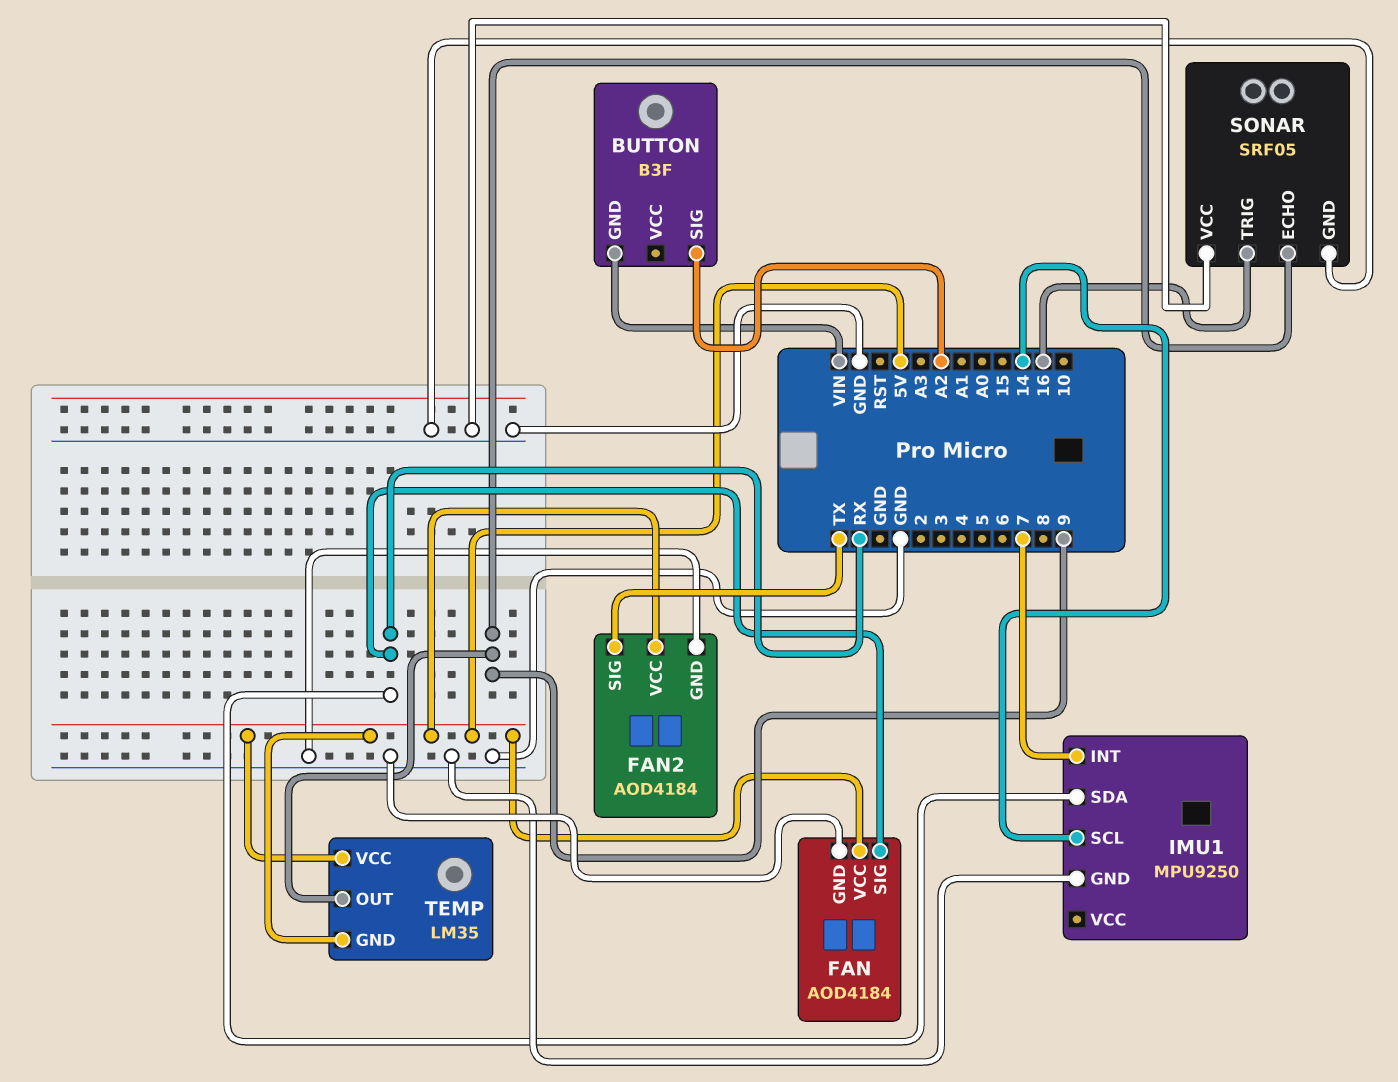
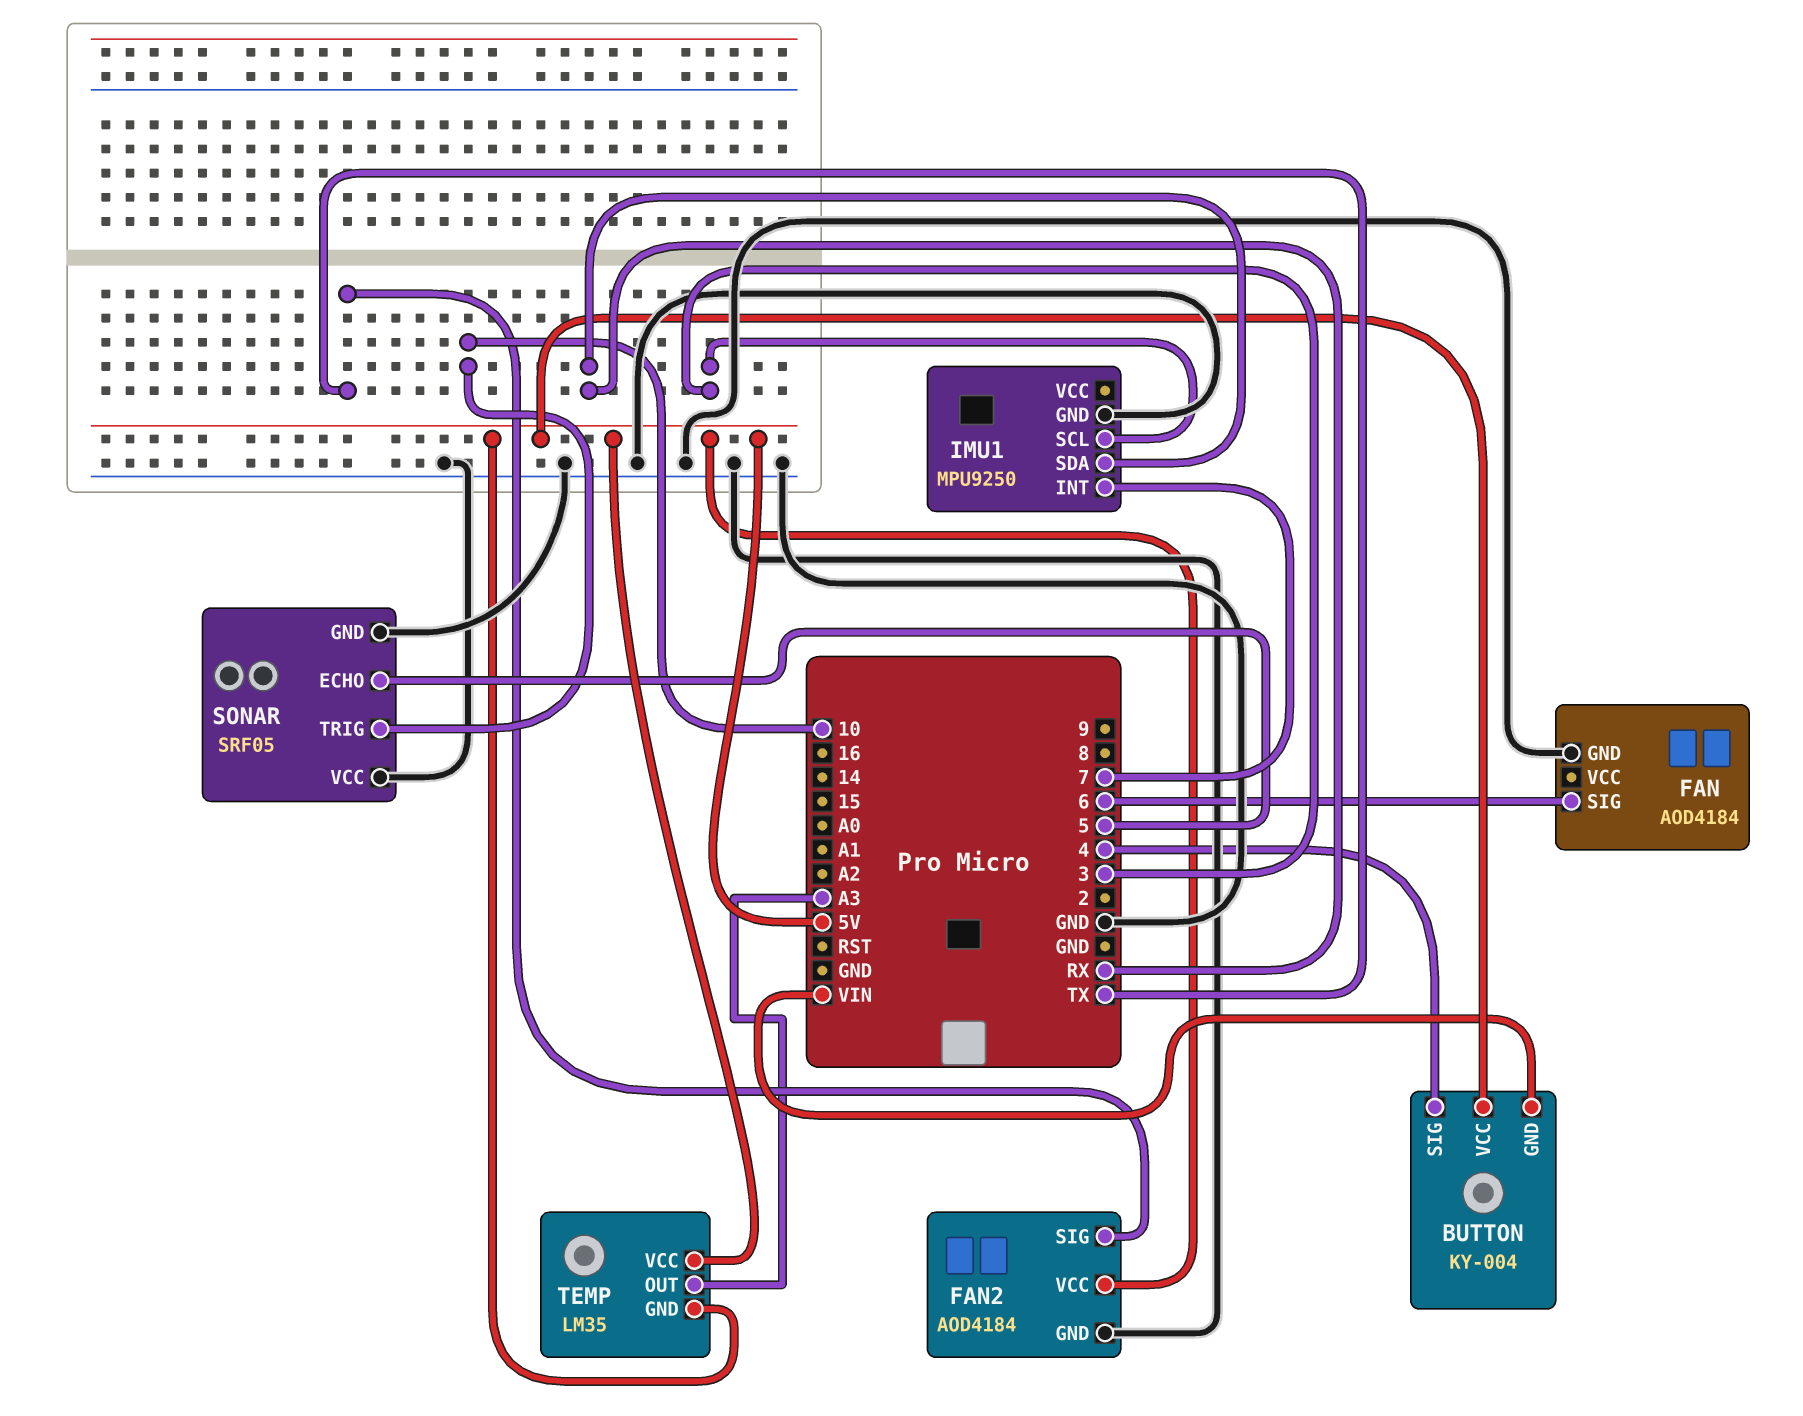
BUTTON: B3F -> KY-004
BUTTON pin SIG: A2 -> 4
BUTTON pin VCC: none -> 5V
FAN pin SIG: RX -> 6
FAN pin VCC: 5V -> none
IMU1 pin SCL: 14 -> 3
SONAR pin ECHO: 9 -> 5
SONAR pin TRIG: 16 -> 10
TEMP pin OUT: 9 -> A3

